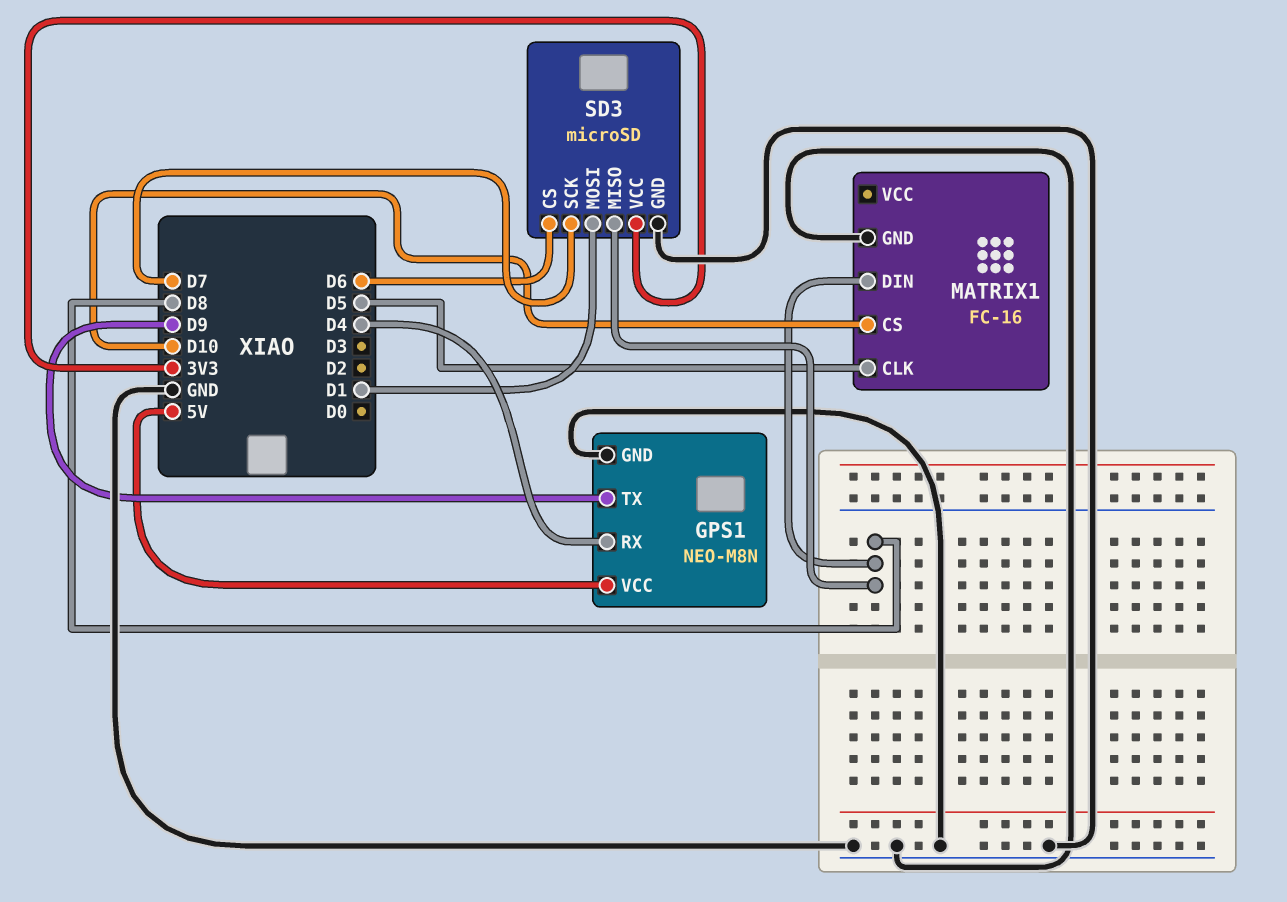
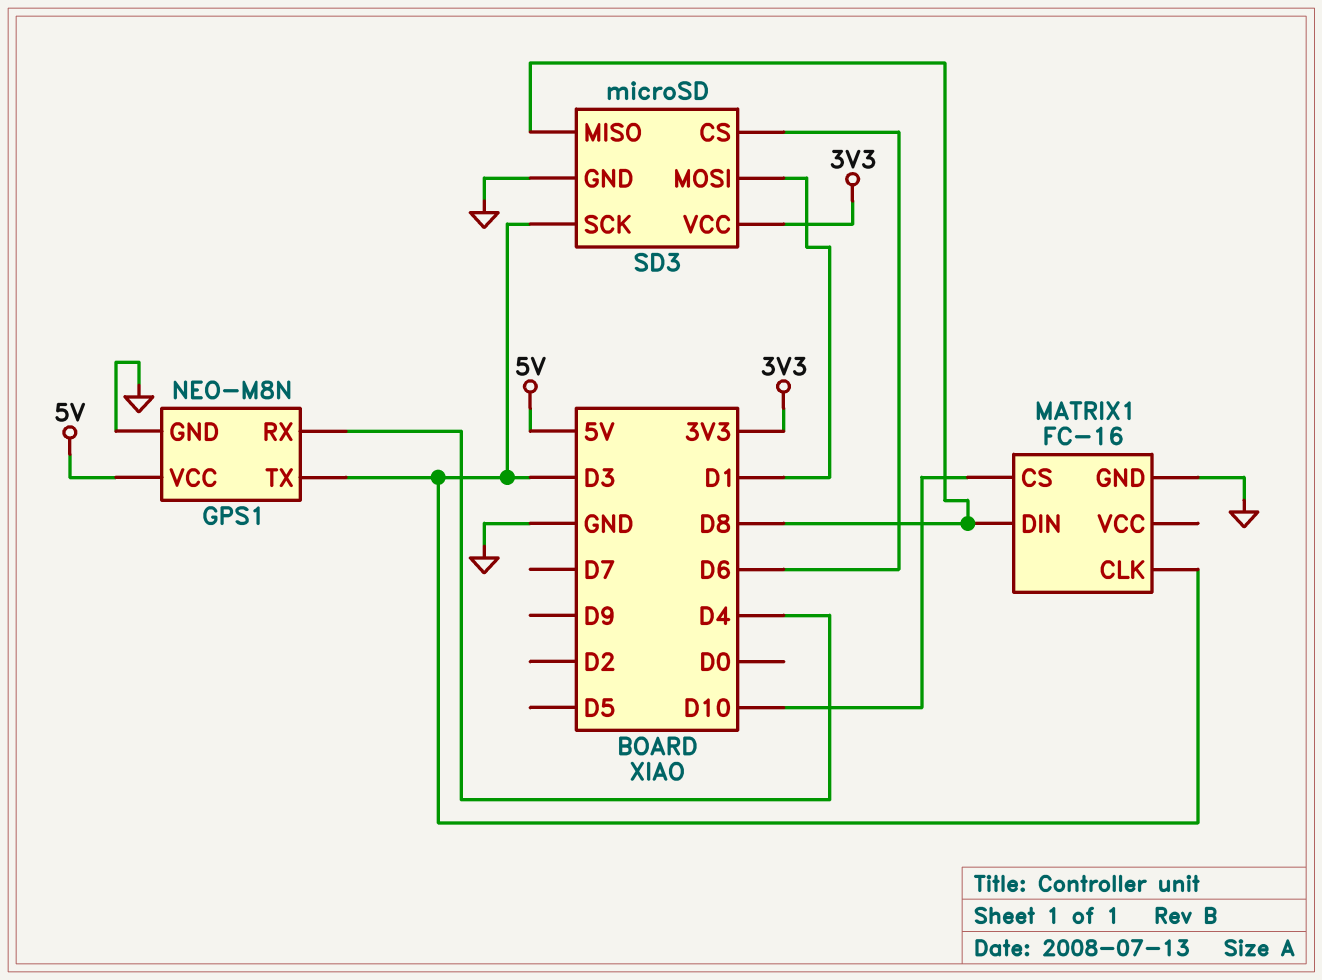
GPS1 pin TX: D9 -> D3
MATRIX1 pin CLK: D5 -> D3
SD3 pin SCK: D7 -> D3

